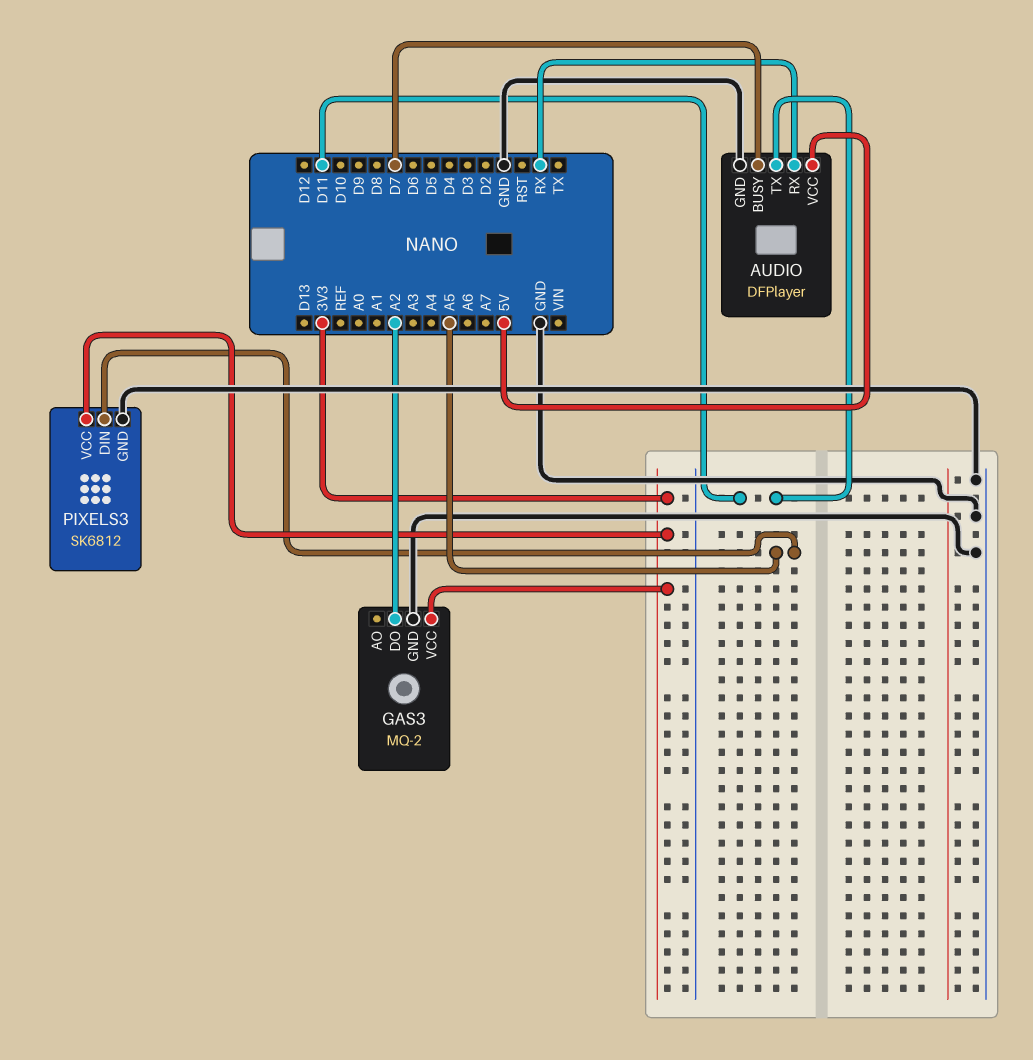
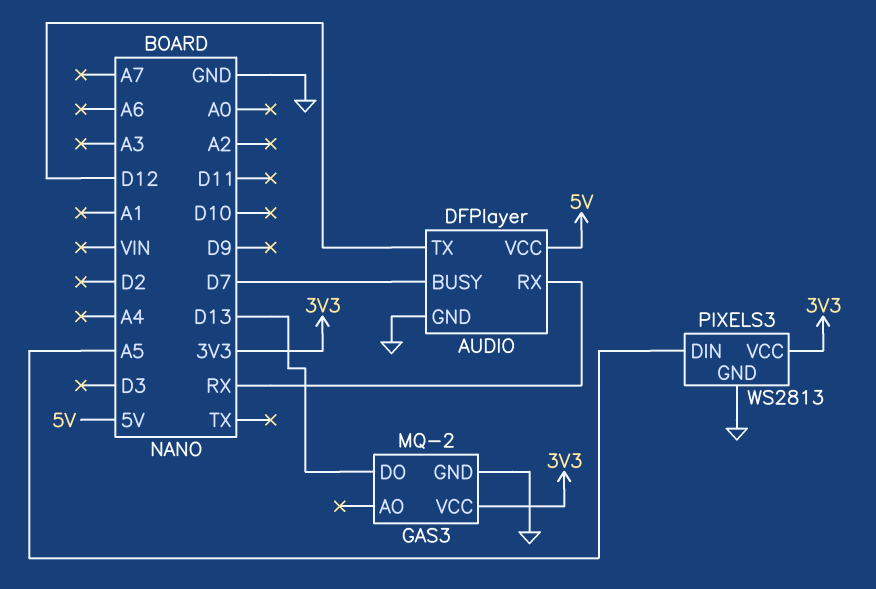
AUDIO pin TX: D11 -> D12
GAS3 pin DO: A2 -> D13
PIXELS3: SK6812 -> WS2813

